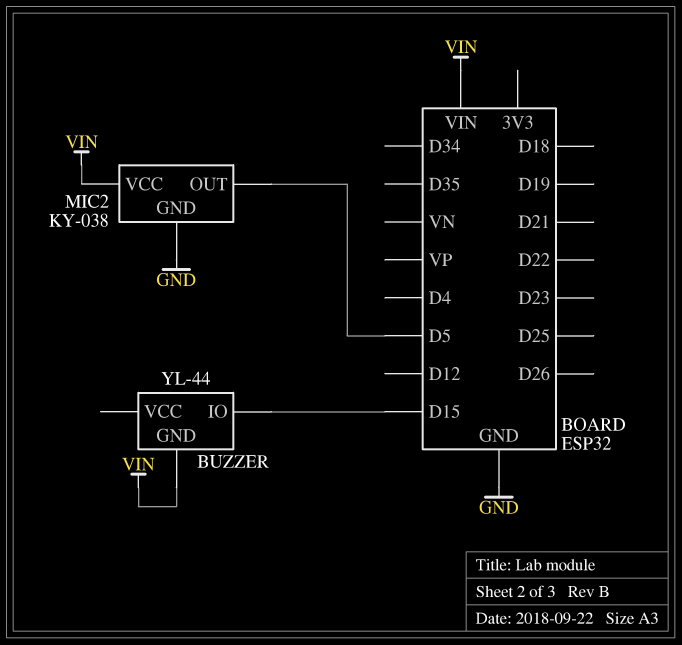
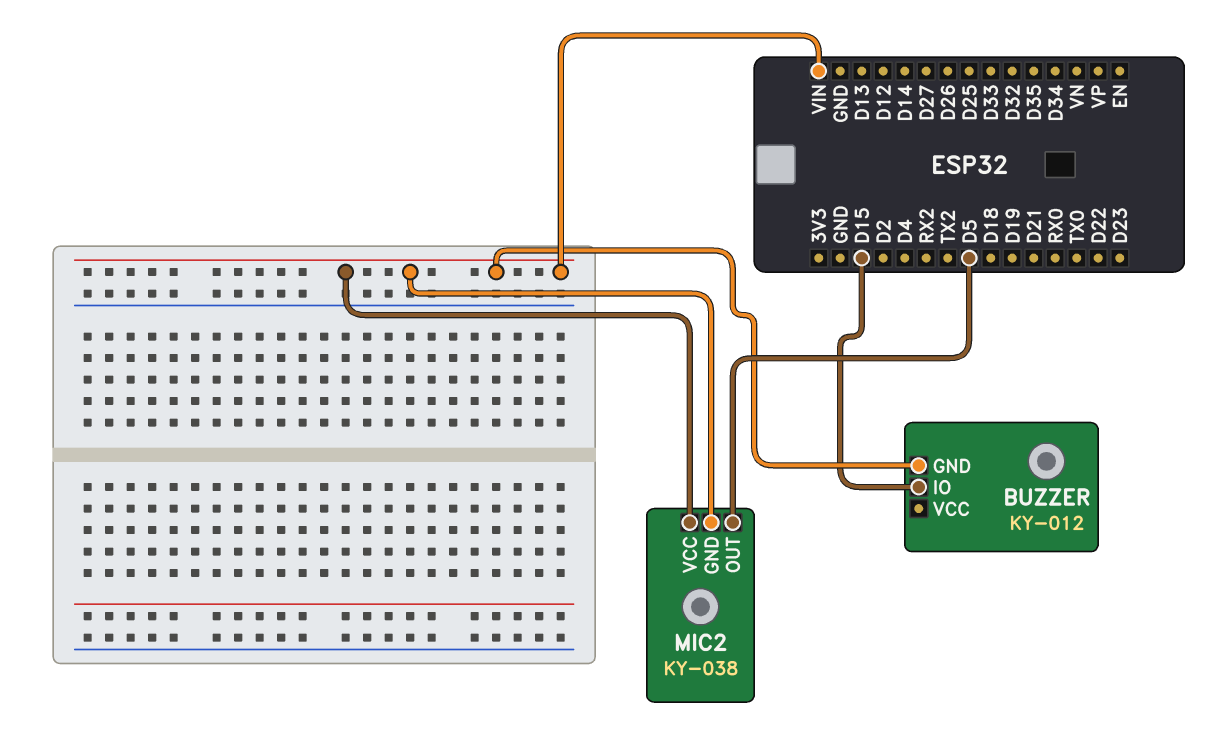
BUZZER: YL-44 -> KY-012
MIC2 pin GND: GND -> VIN

